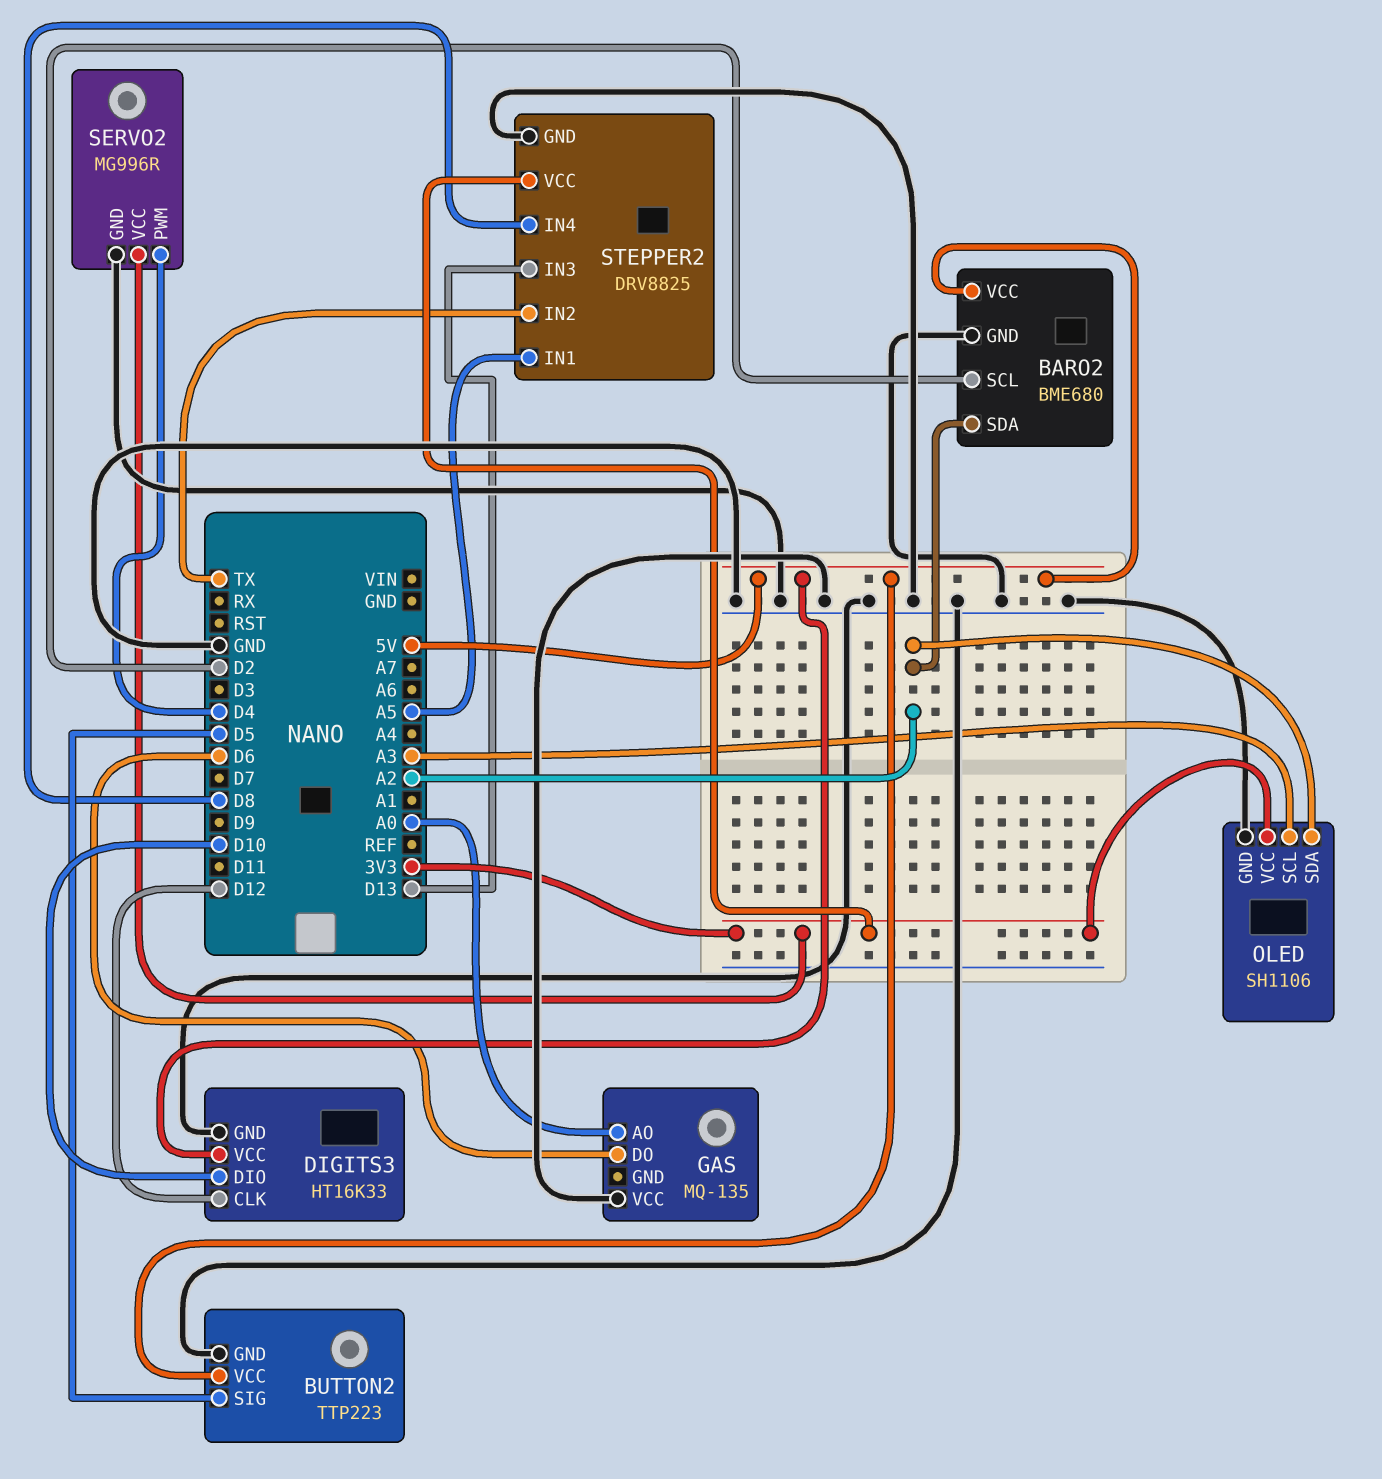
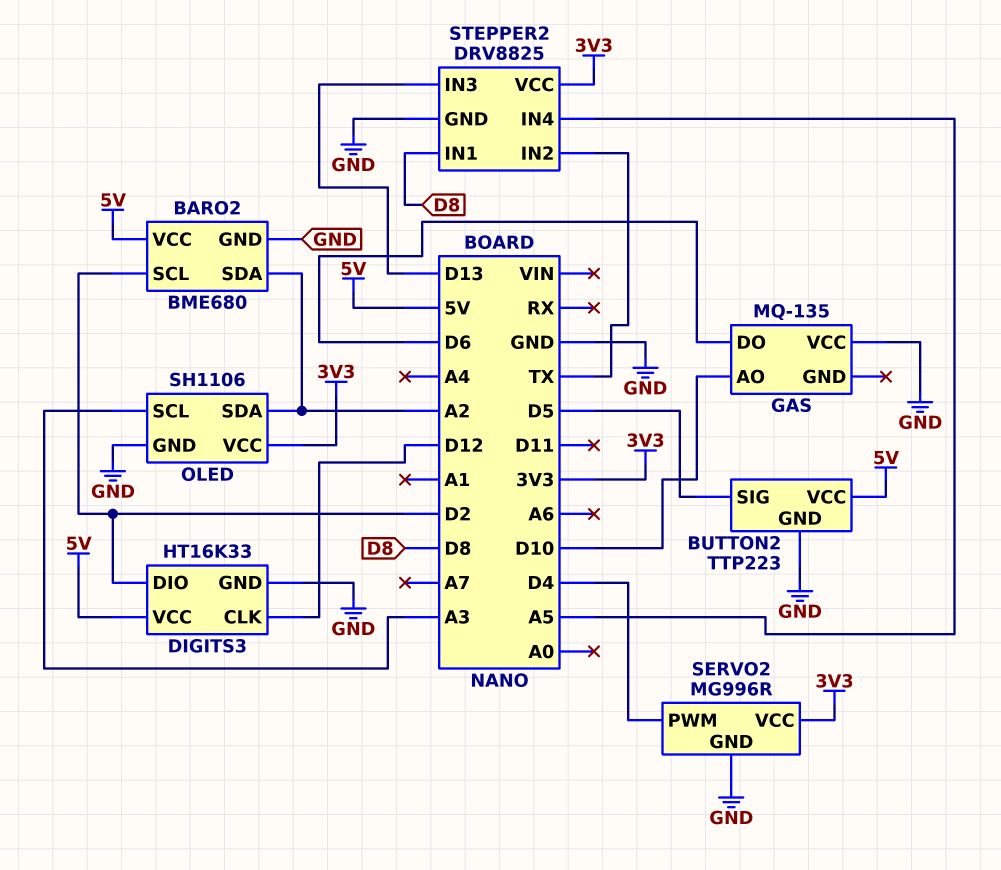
DIGITS3 pin DIO: D10 -> D2
GAS pin AO: A0 -> D10
STEPPER2 pin IN1: A5 -> D8
STEPPER2 pin IN4: D8 -> A5

